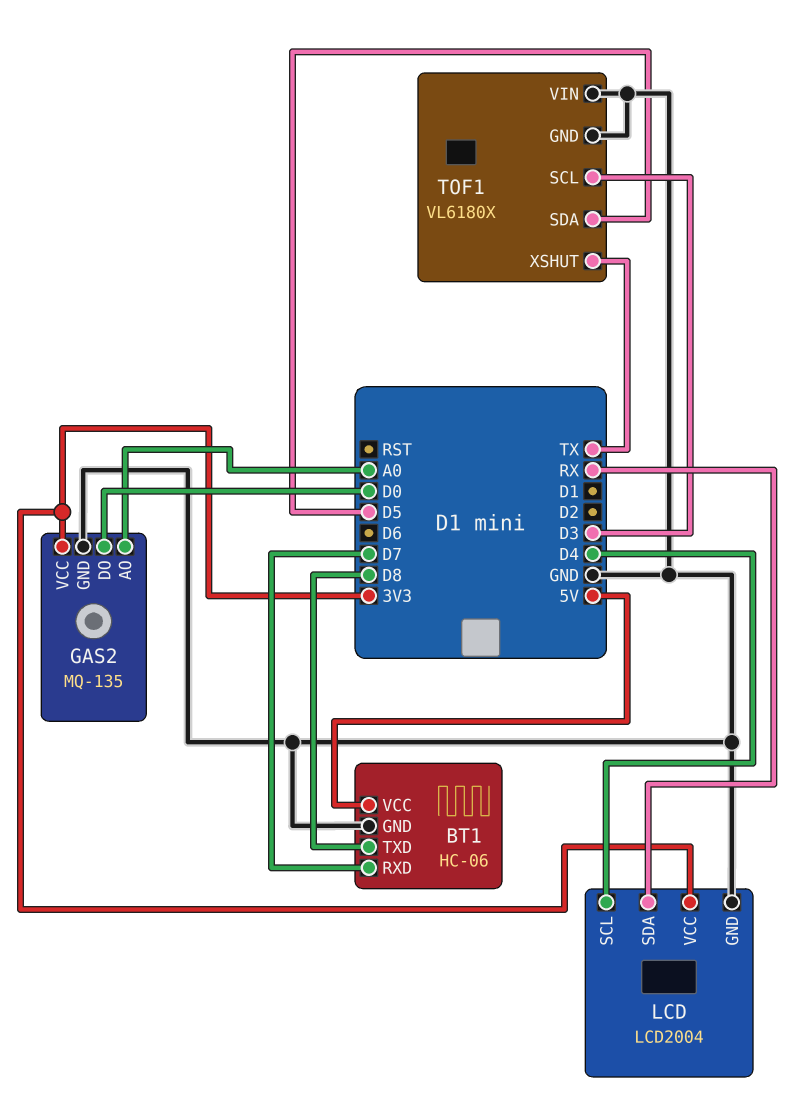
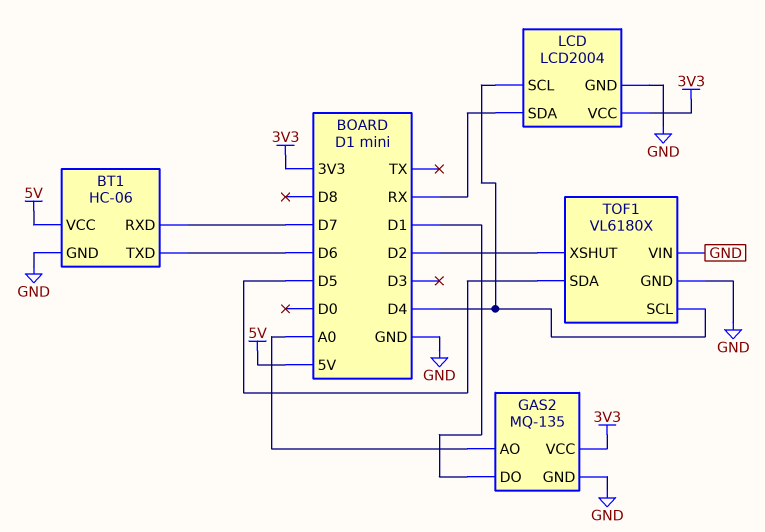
BT1 pin TXD: D8 -> D6
GAS2 pin DO: D0 -> D1
TOF1 pin SCL: D3 -> D4
TOF1 pin XSHUT: TX -> D2

